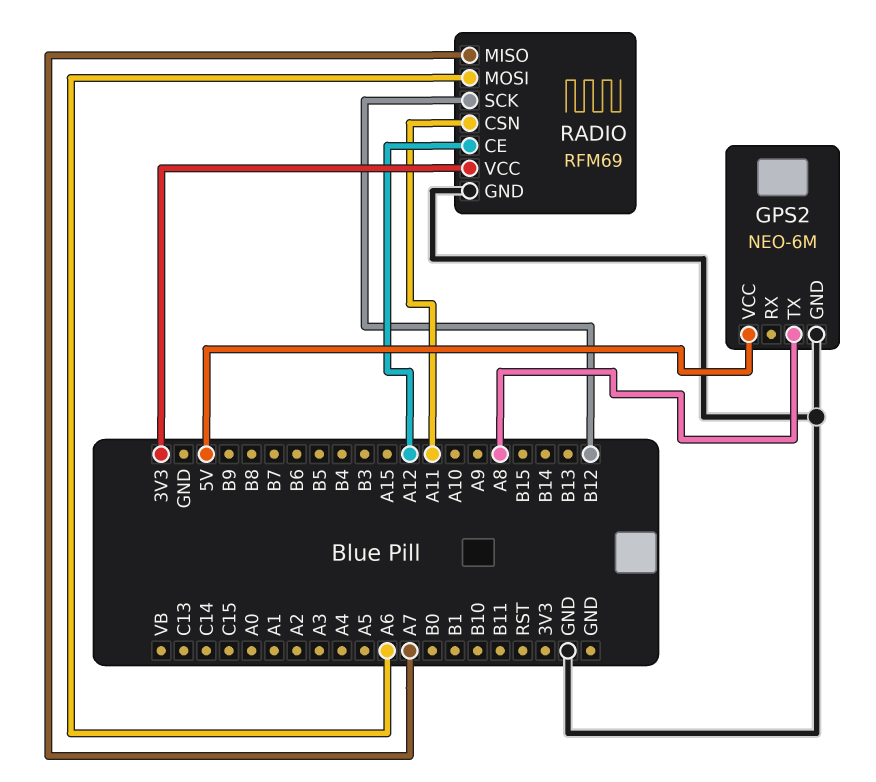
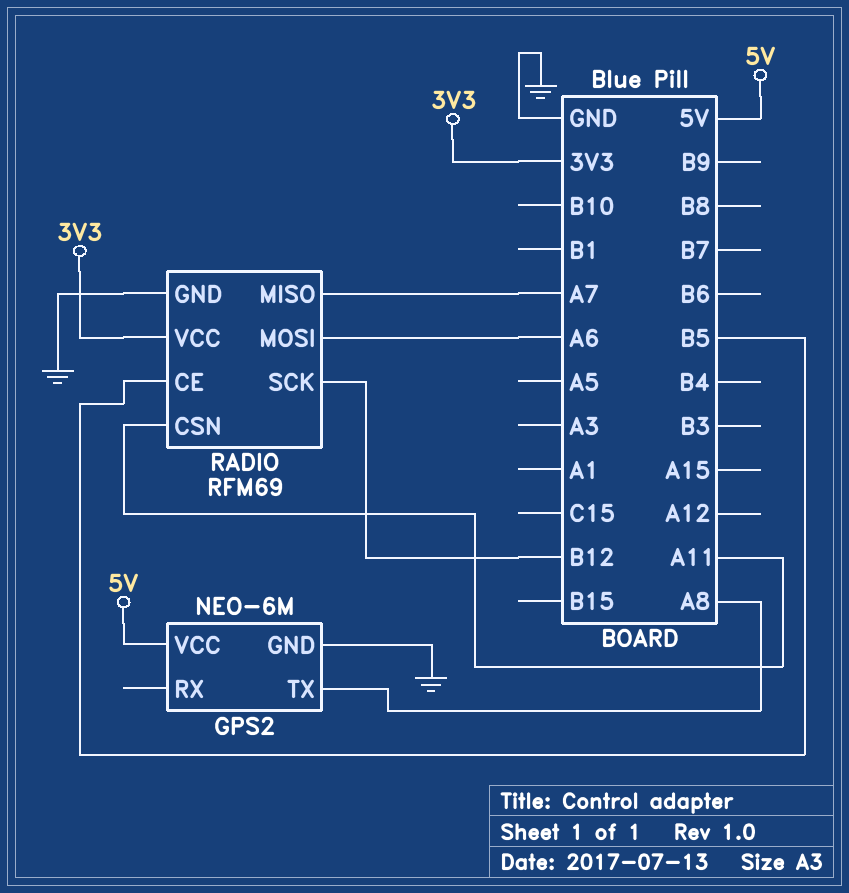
RADIO pin CE: A12 -> B5

